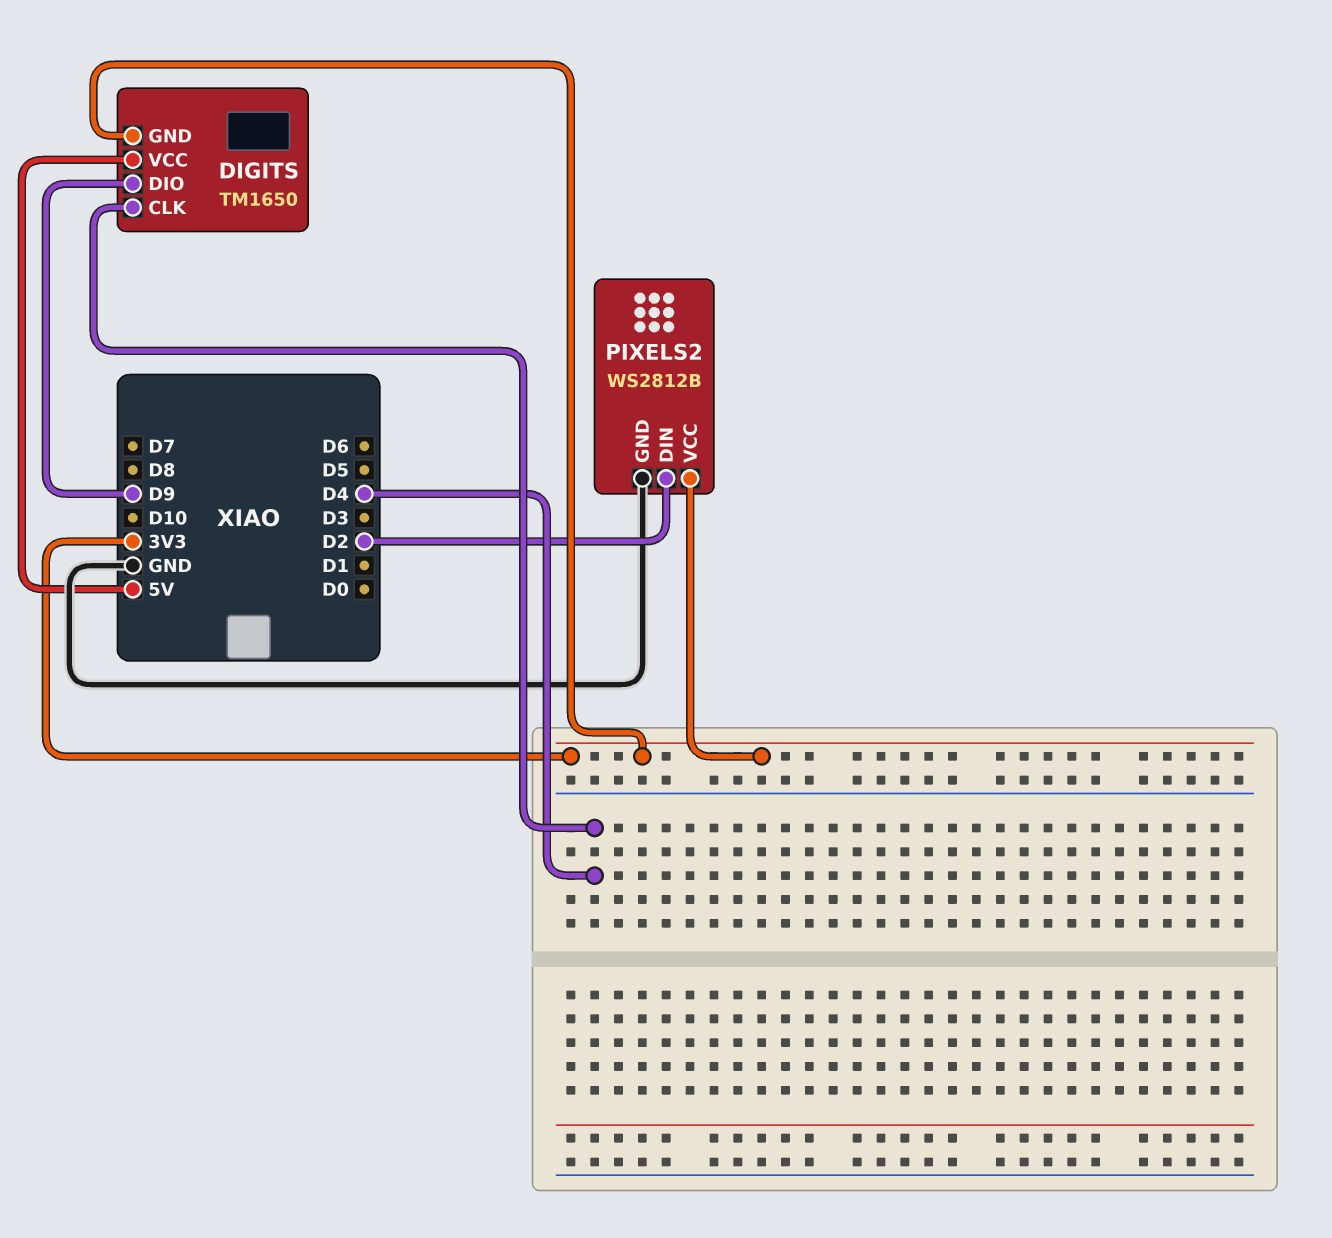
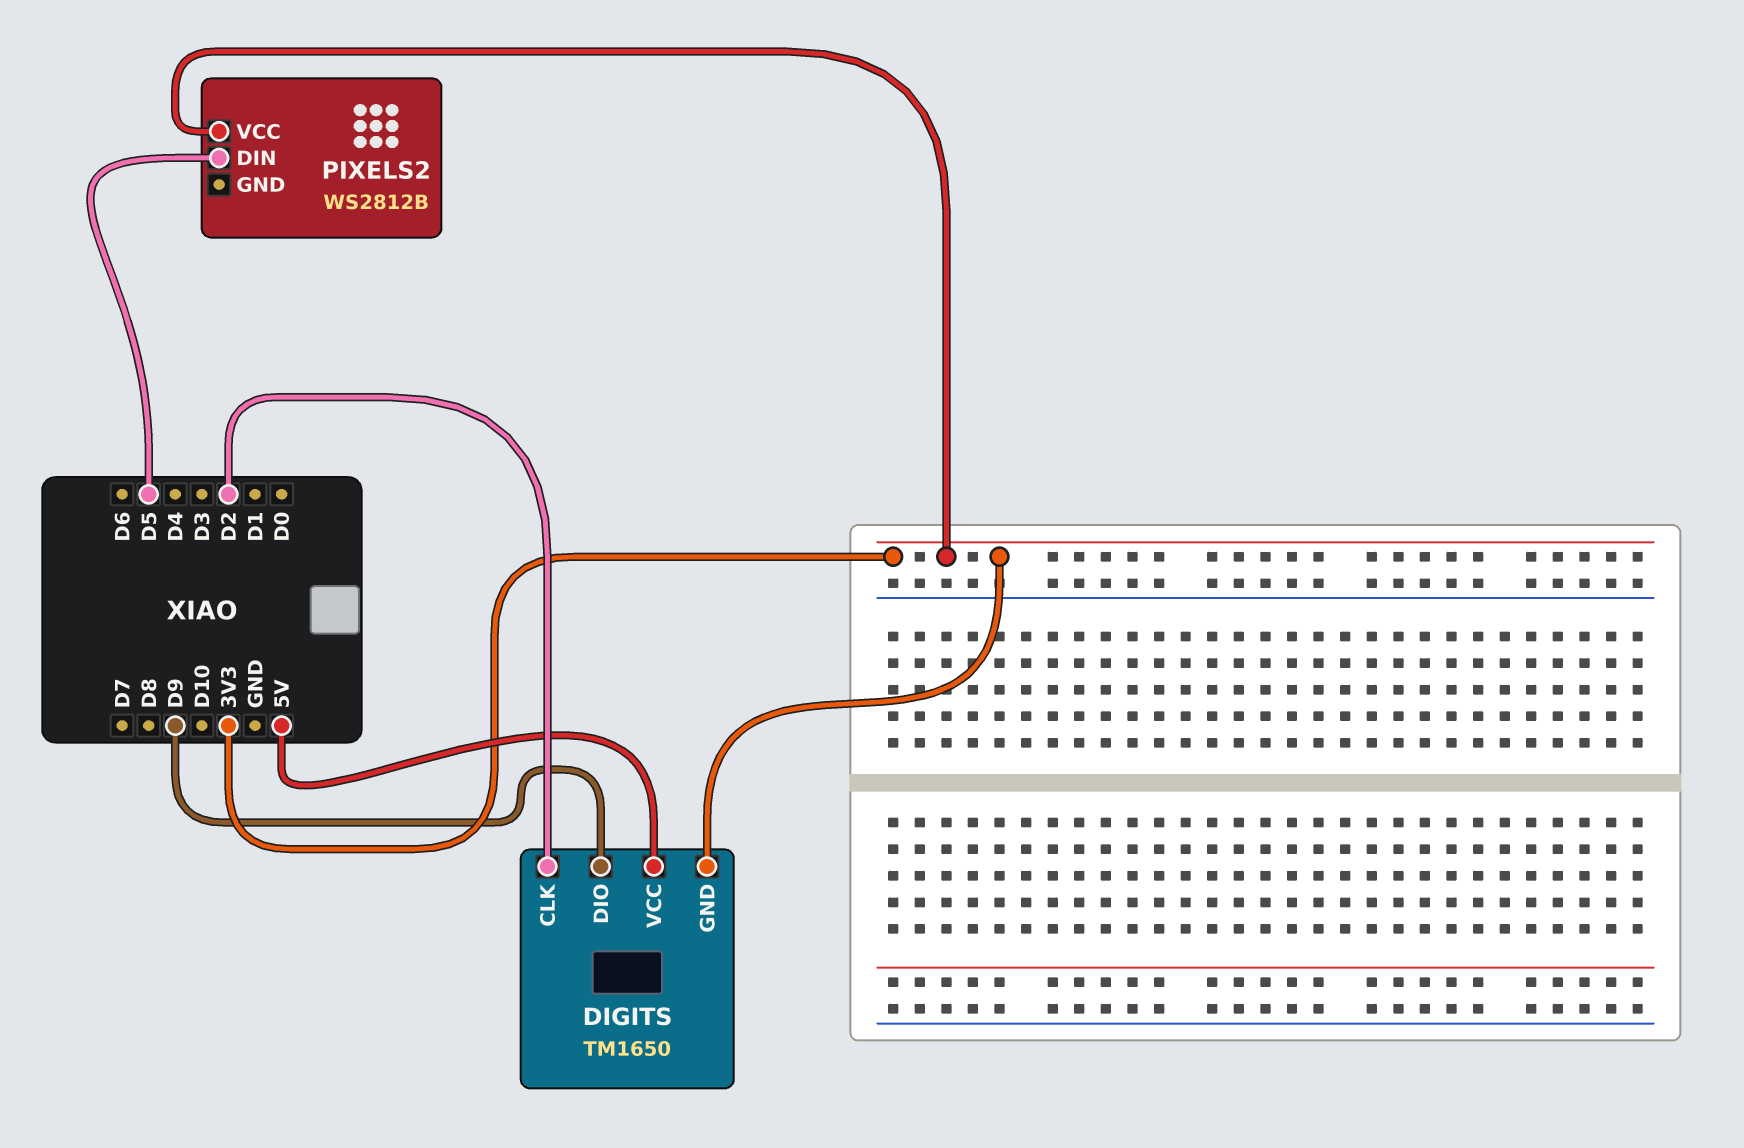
DIGITS pin CLK: D4 -> D2
PIXELS2 pin DIN: D2 -> D5
PIXELS2 pin GND: GND -> none

